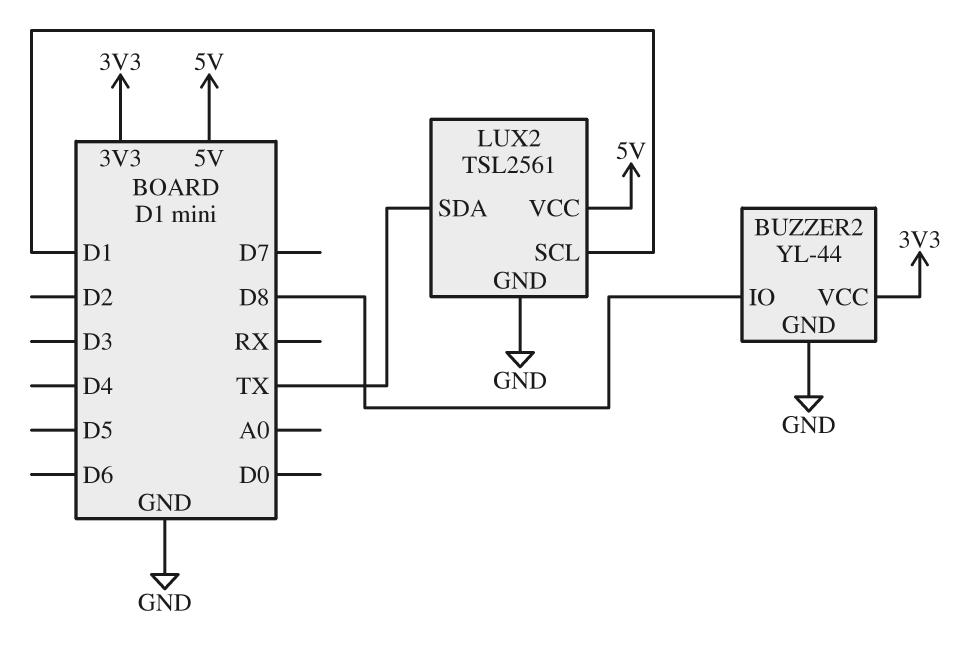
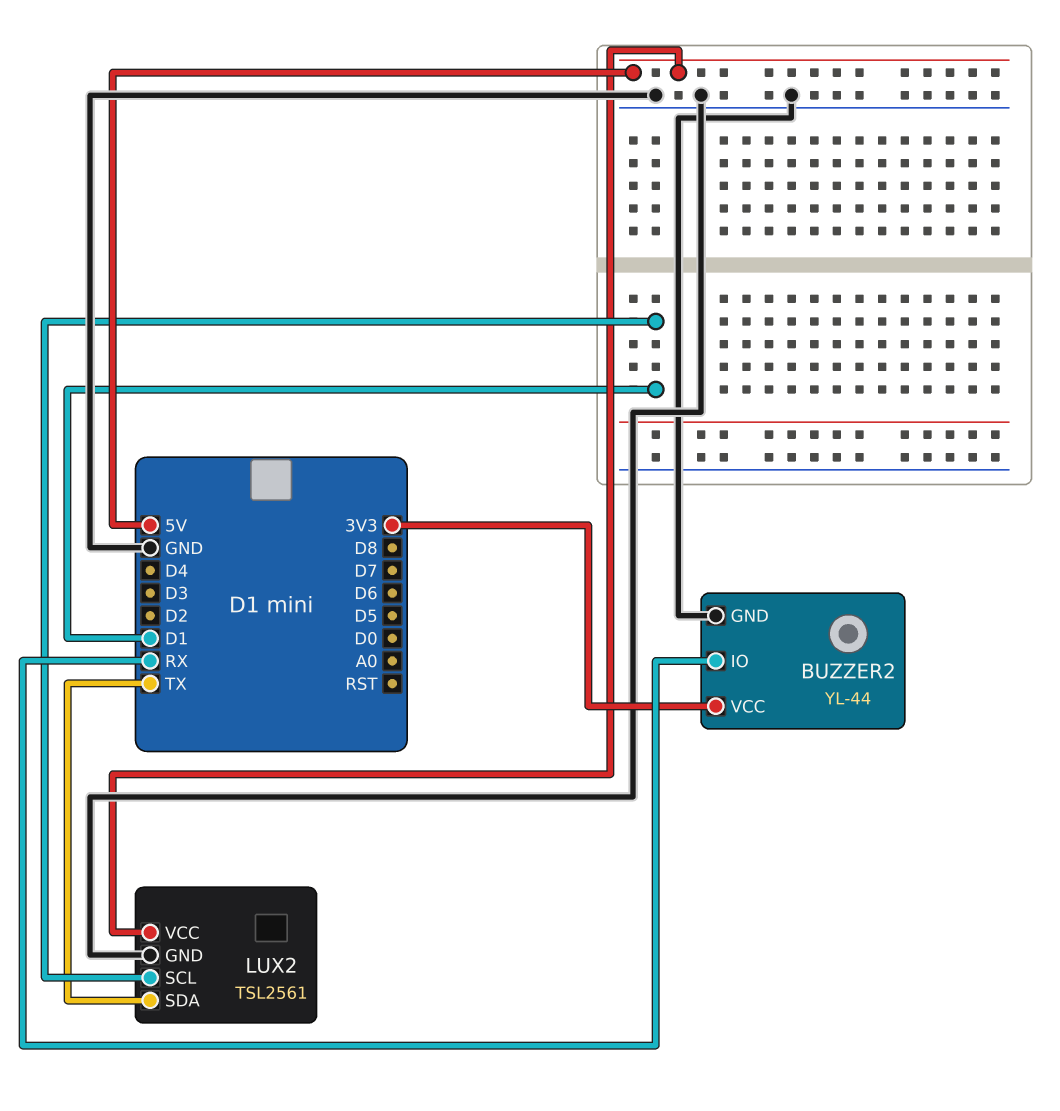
BUZZER2 pin IO: D8 -> RX

